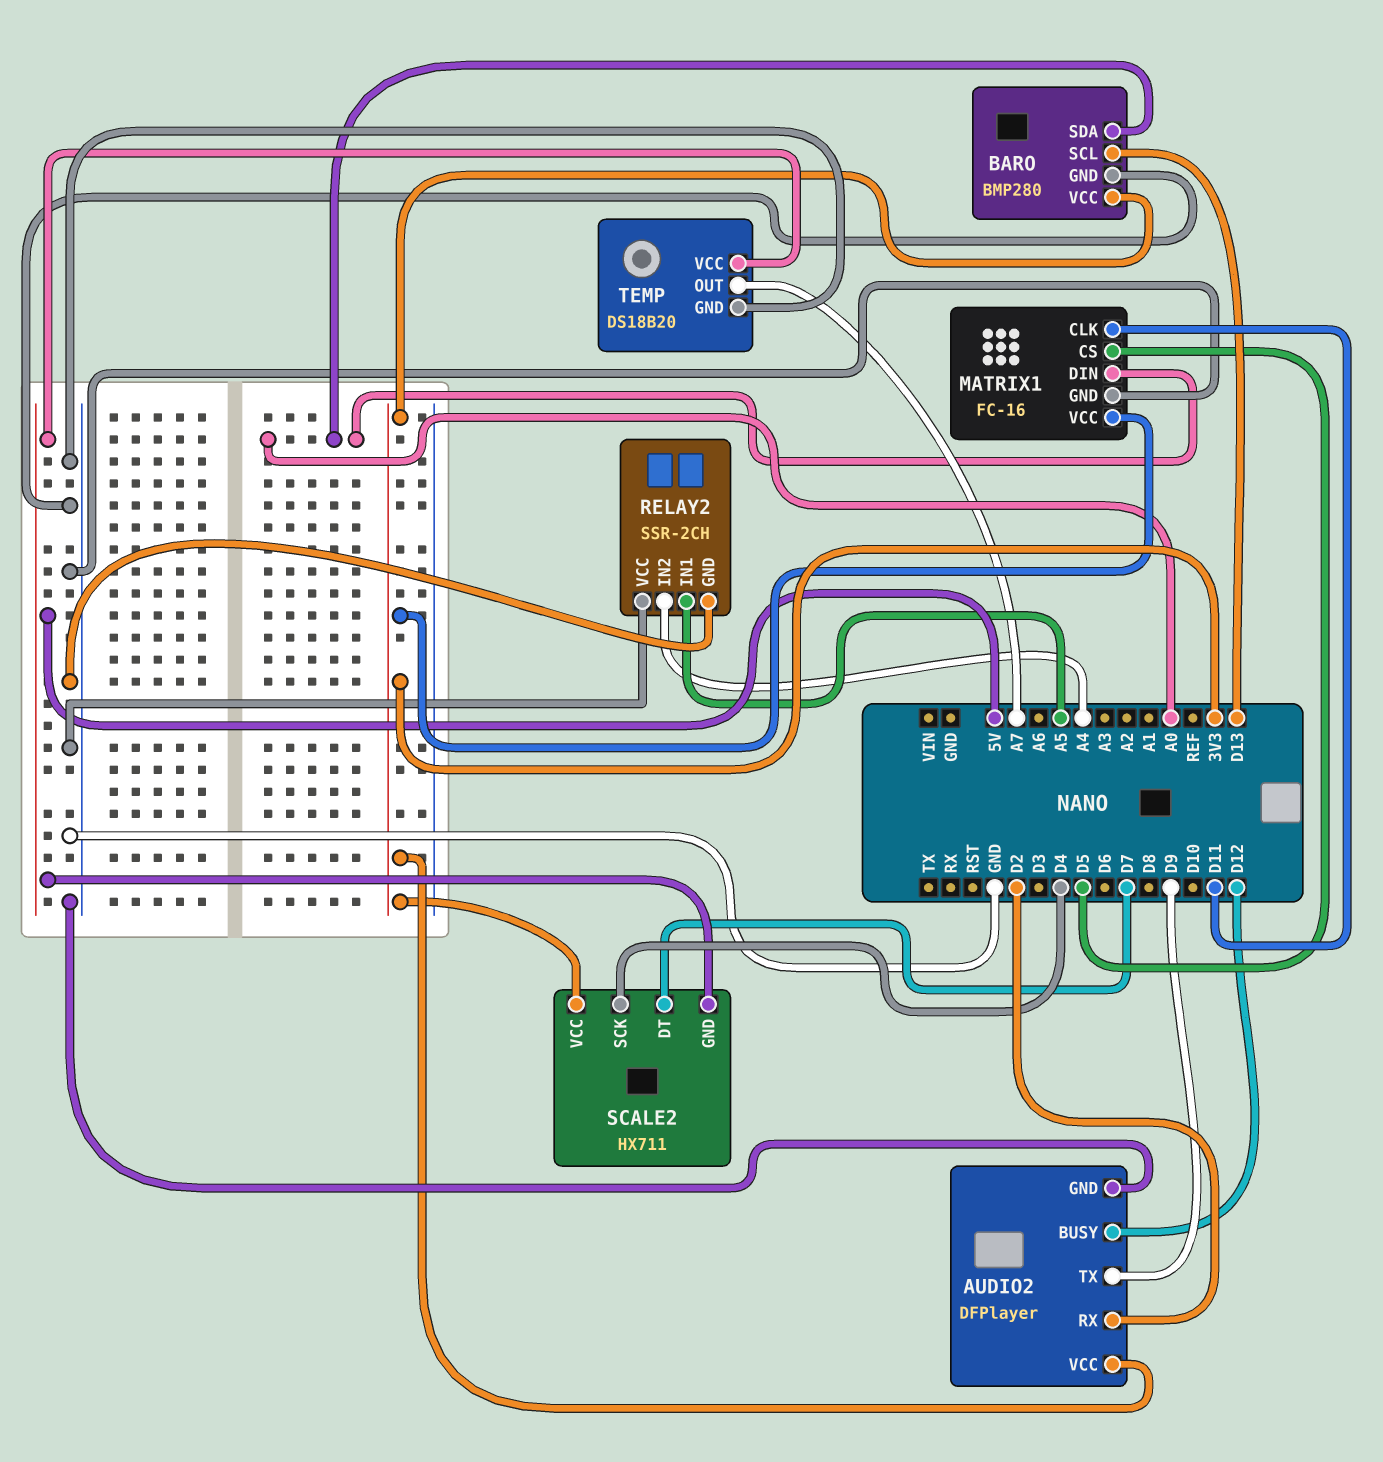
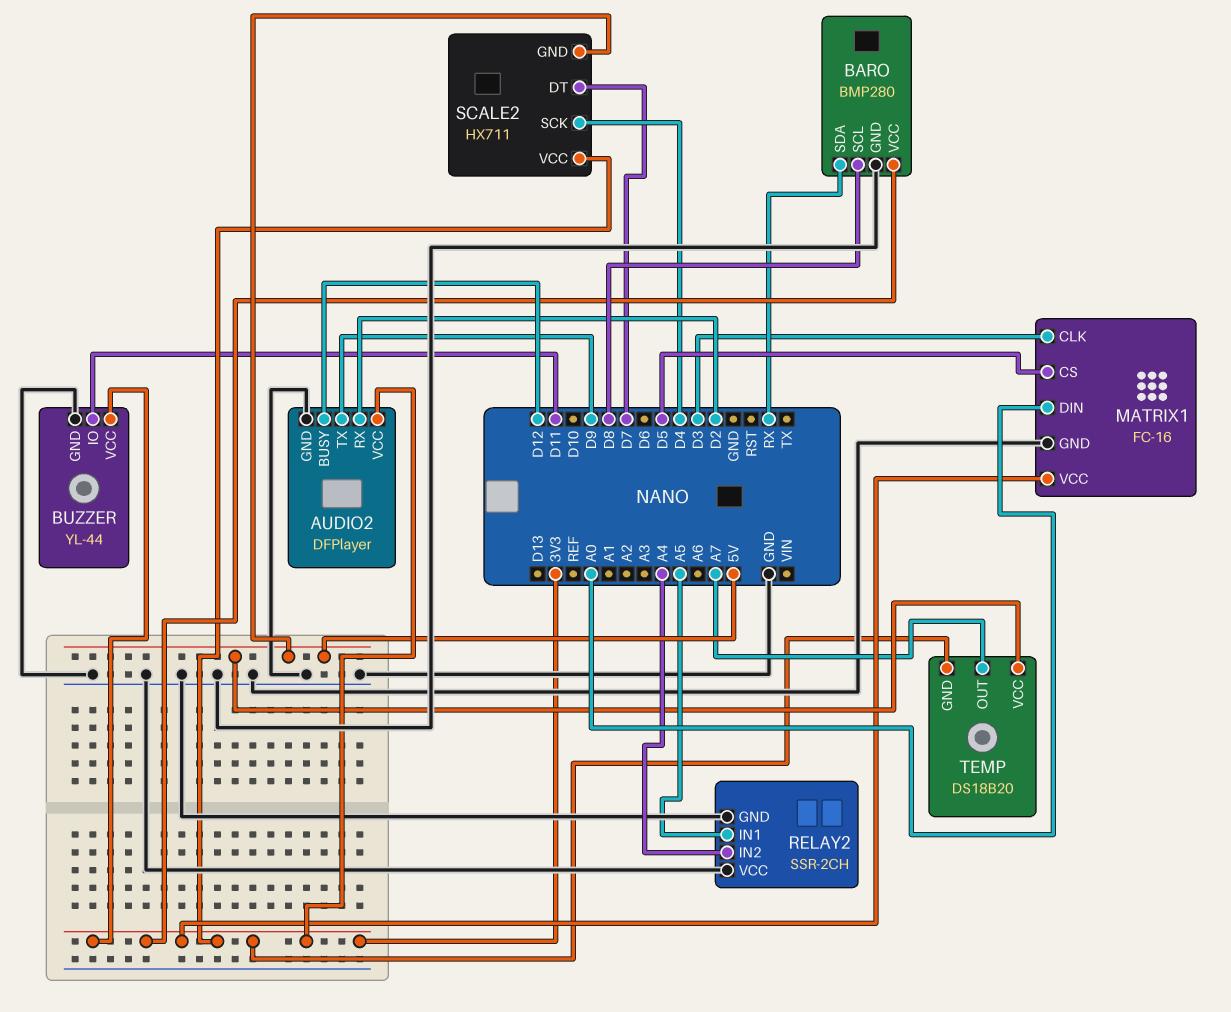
BARO pin SCL: D13 -> D8
BARO pin SDA: A0 -> RX
BUZZER: none -> YL-44
BUZZER pin GND: none -> GND
BUZZER pin IO: none -> D11
BUZZER pin VCC: none -> 3V3
MATRIX1 pin CLK: D11 -> D3
TEMP pin GND: GND -> 3V3

